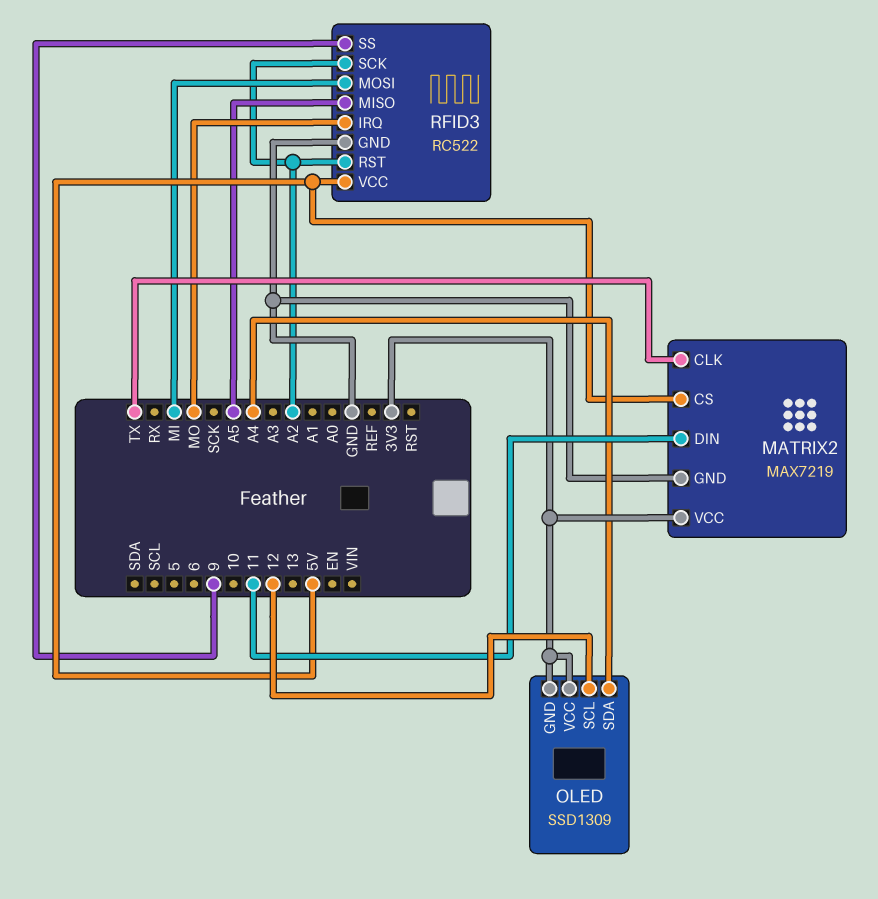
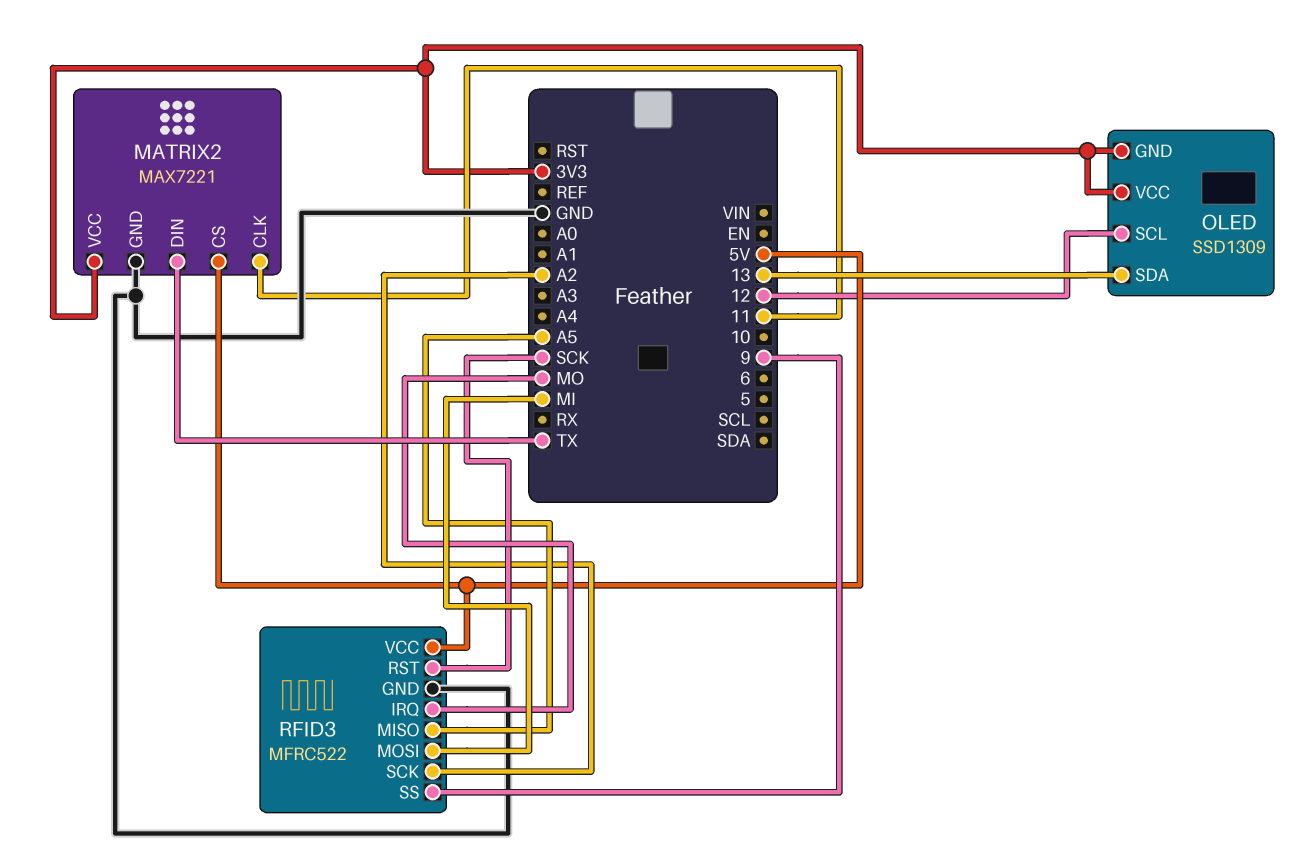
MATRIX2: MAX7219 -> MAX7221
MATRIX2 pin CLK: TX -> 11
MATRIX2 pin DIN: 11 -> TX
OLED pin SDA: A4 -> 13
RFID3: RC522 -> MFRC522
RFID3 pin RST: A2 -> SCK

